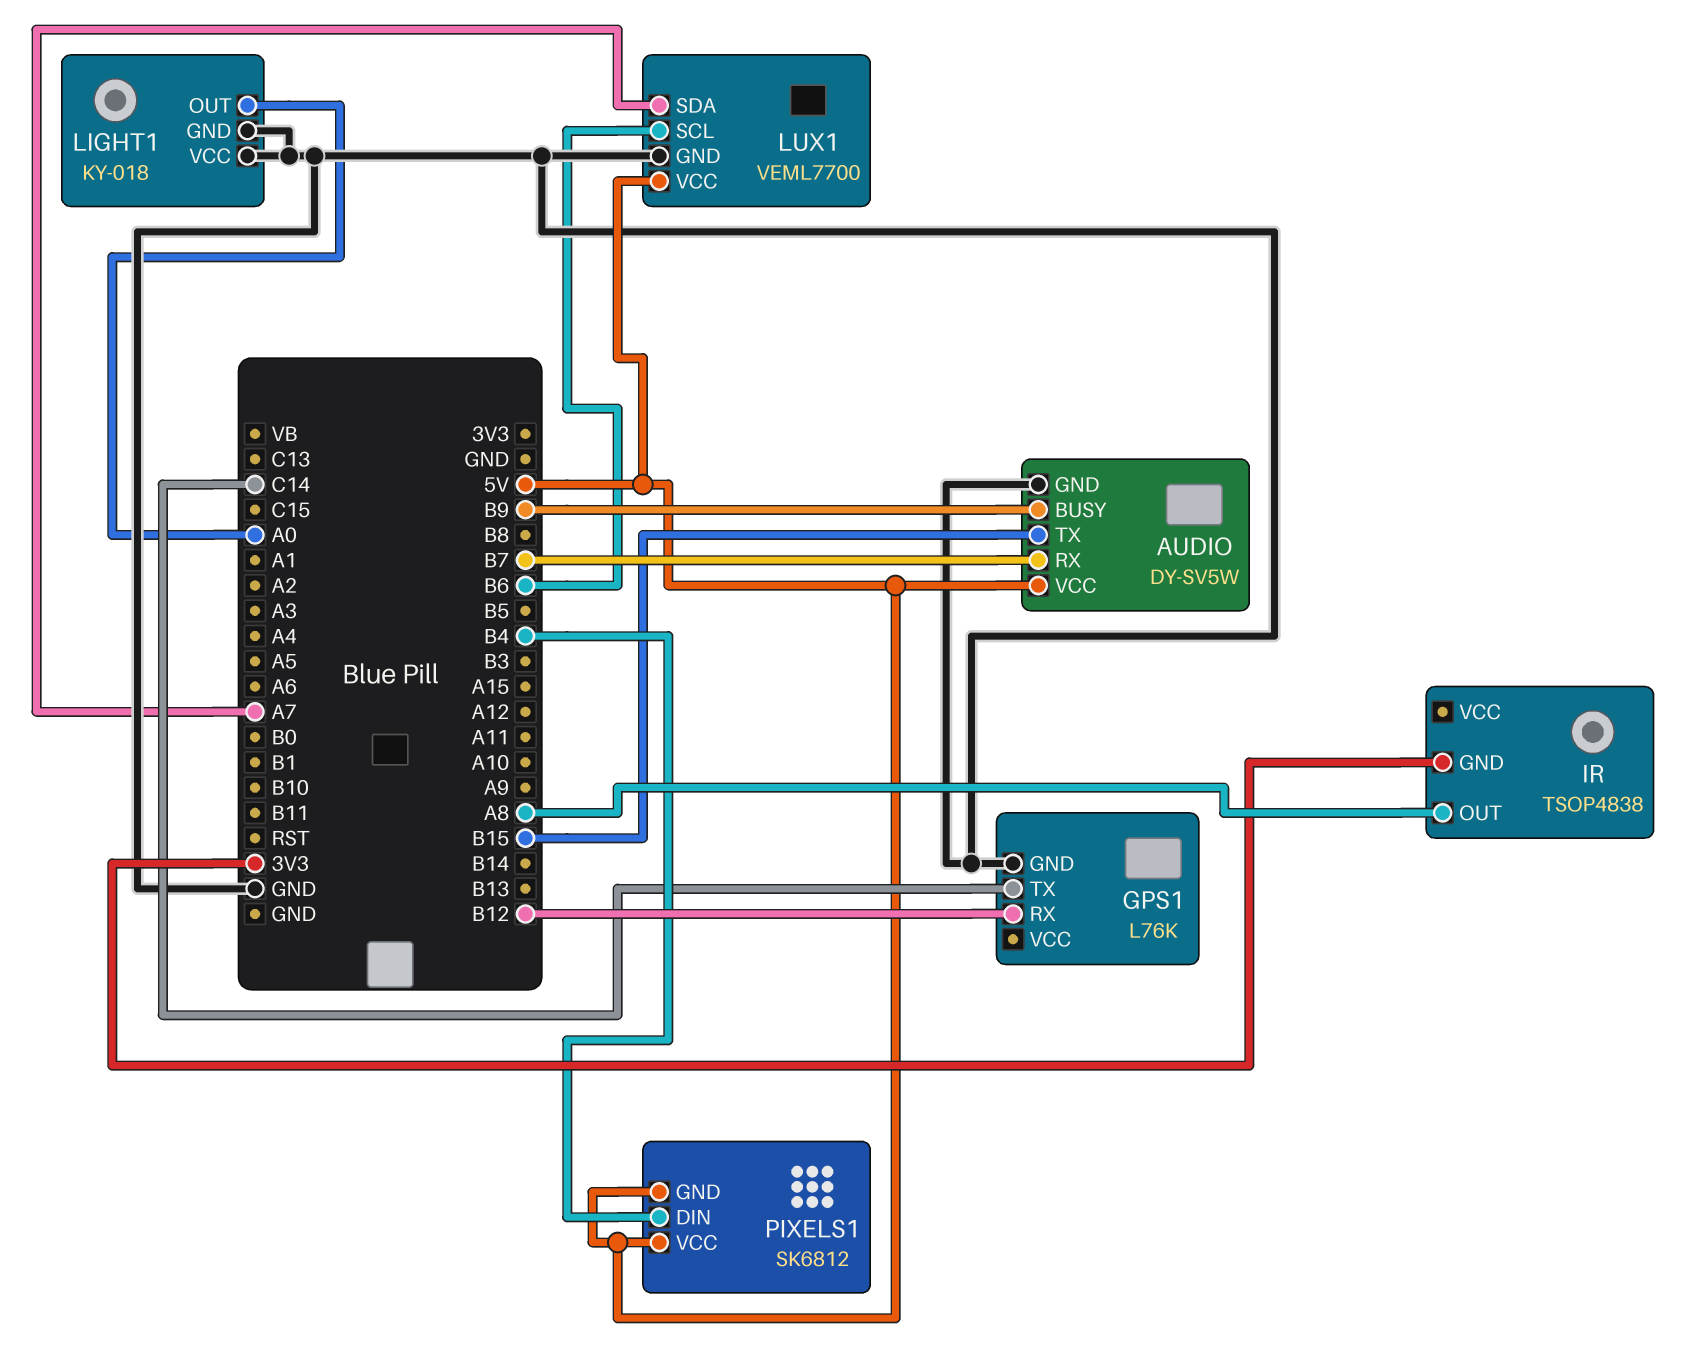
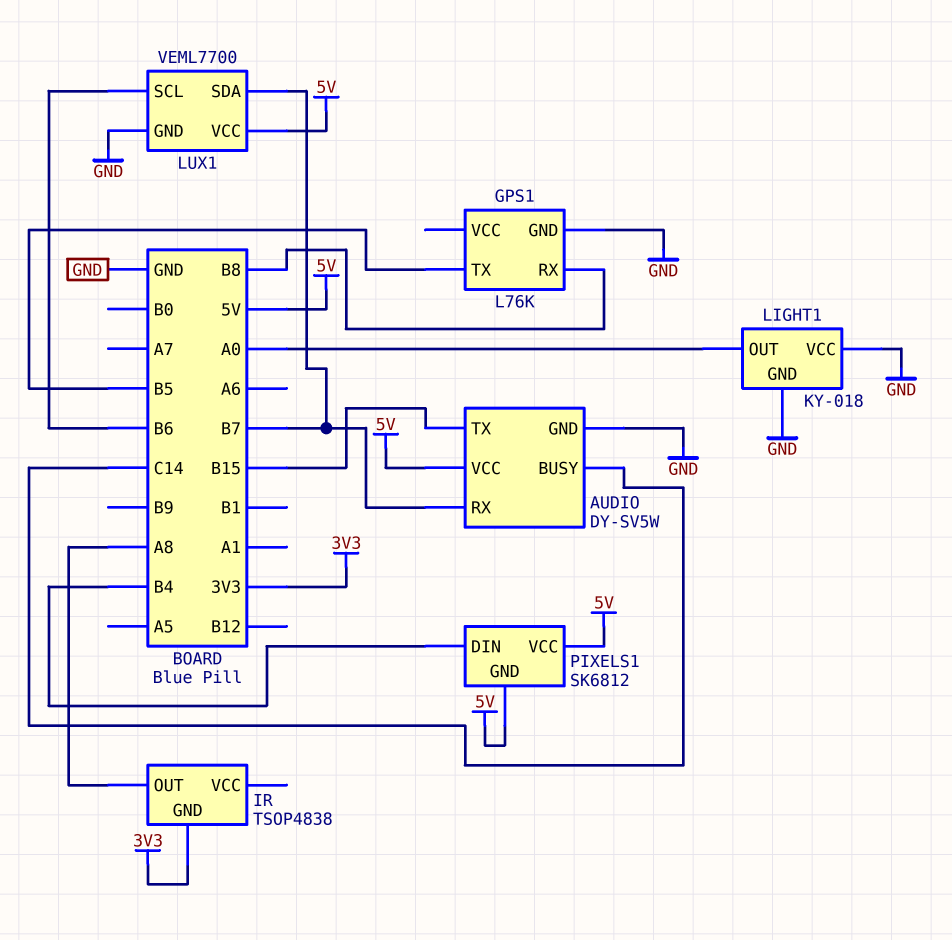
AUDIO pin BUSY: B9 -> C14
GPS1 pin RX: B12 -> B8
GPS1 pin TX: C14 -> B5
LUX1 pin SDA: A7 -> B7

